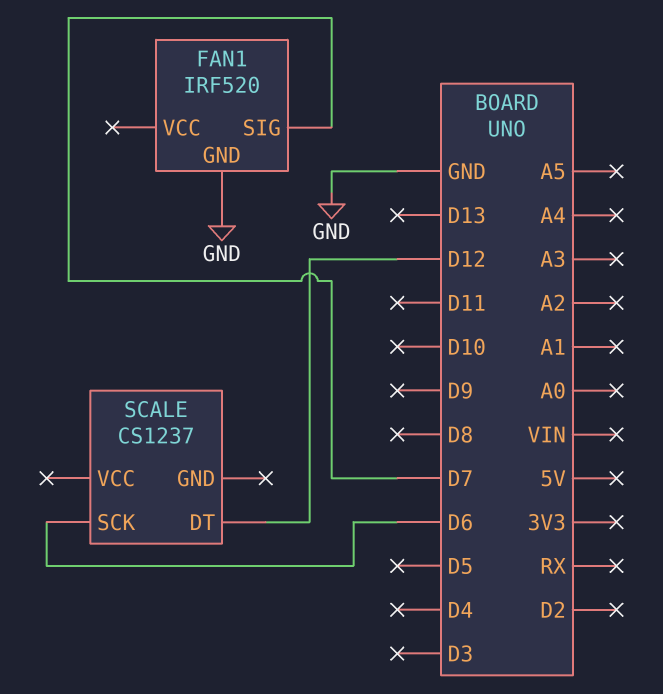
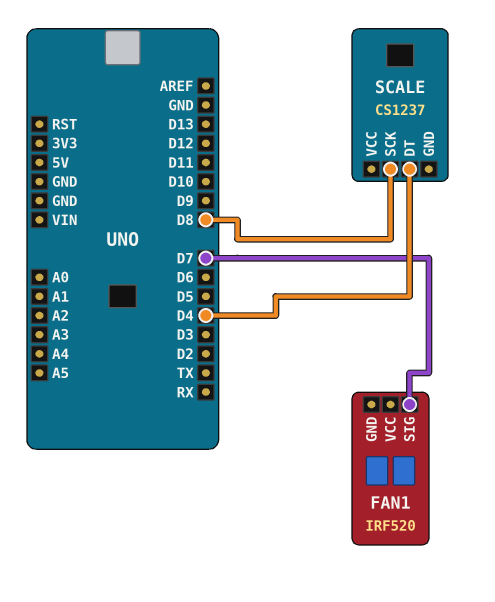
FAN1 pin GND: GND -> none
SCALE pin DT: D12 -> D4
SCALE pin SCK: D6 -> D8

